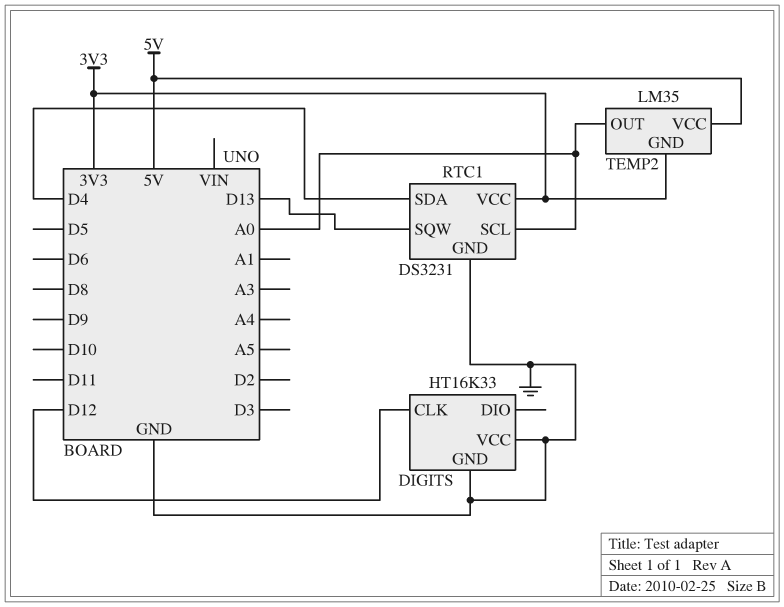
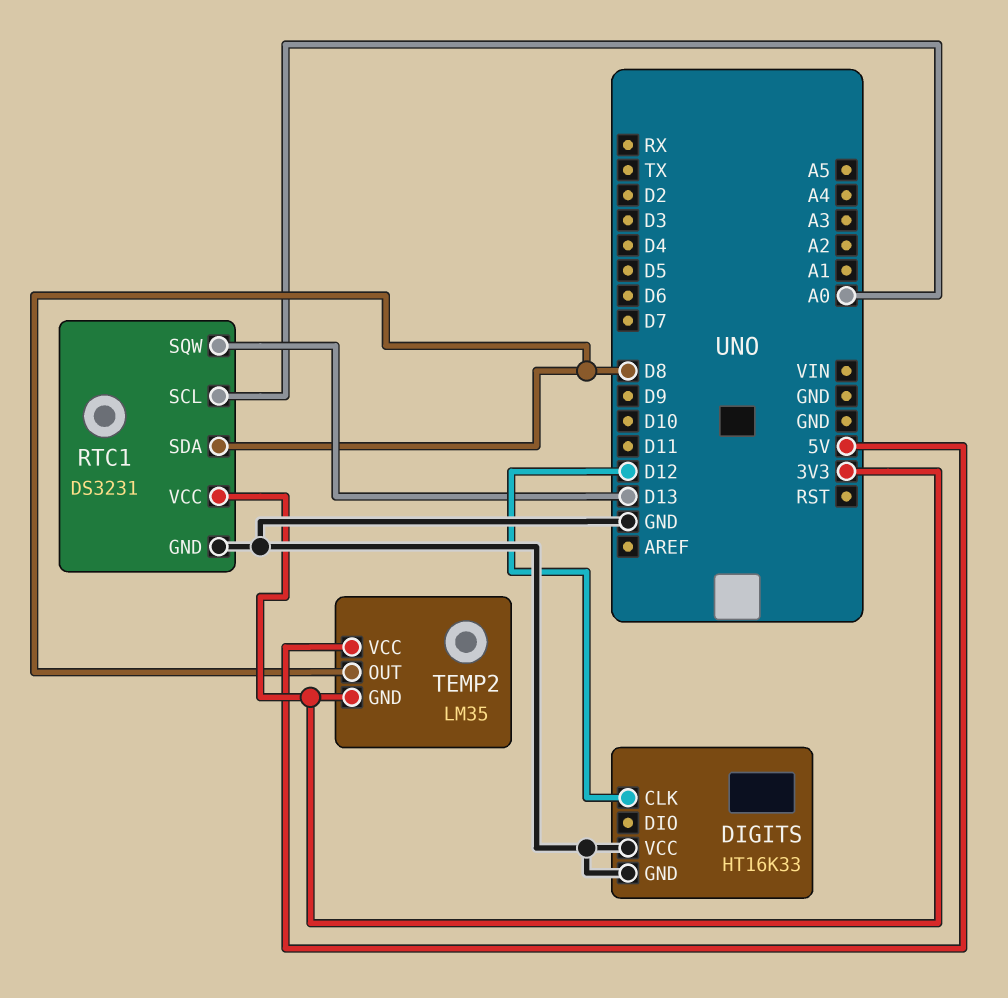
RTC1 pin SDA: D4 -> D8
TEMP2 pin OUT: A0 -> D8

